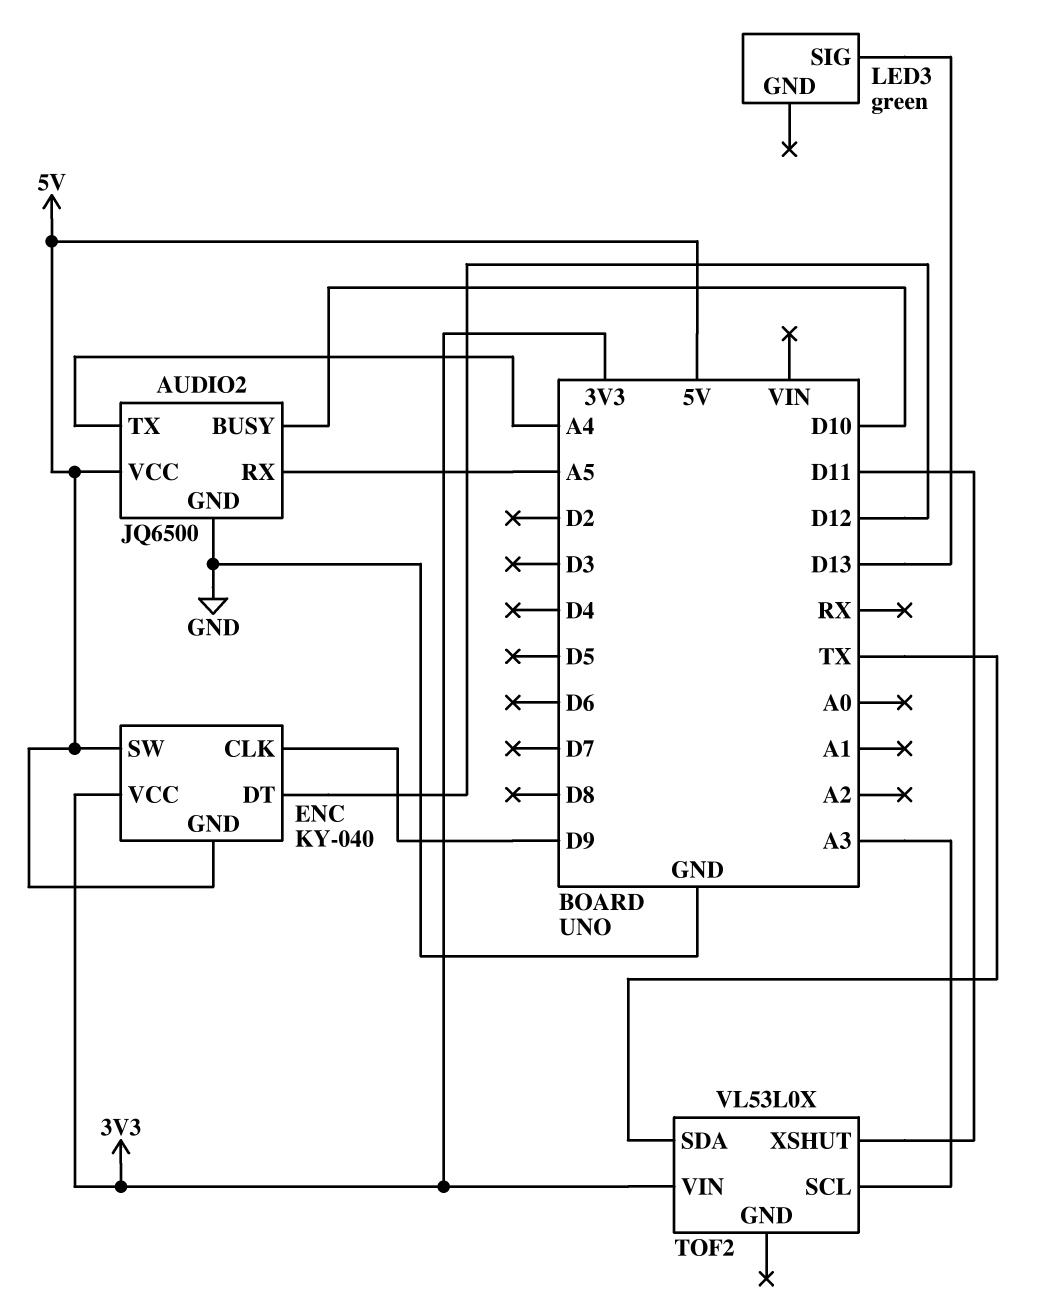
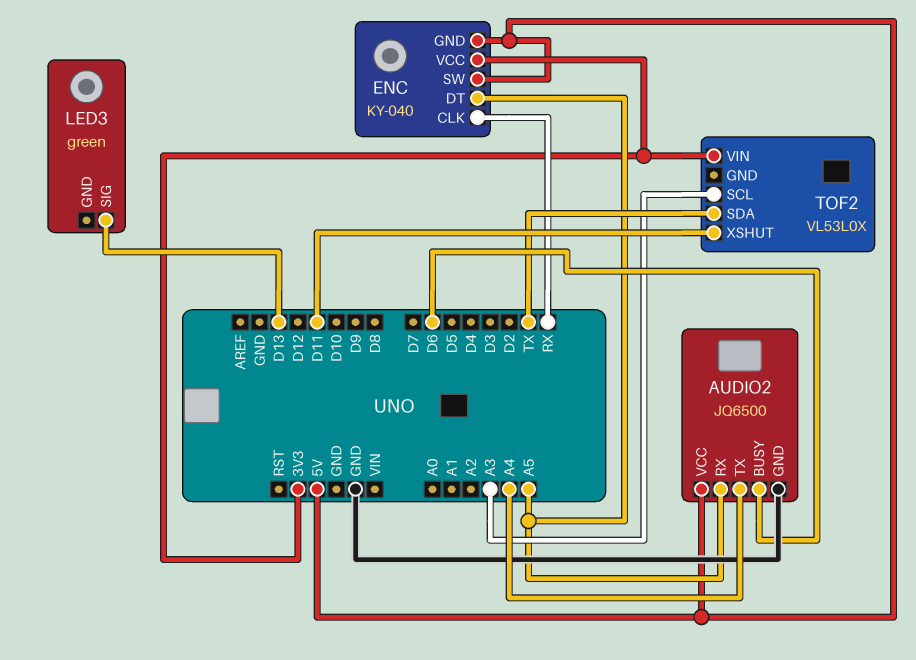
AUDIO2 pin BUSY: D10 -> D6
ENC pin CLK: D9 -> RX
ENC pin DT: D12 -> A5

